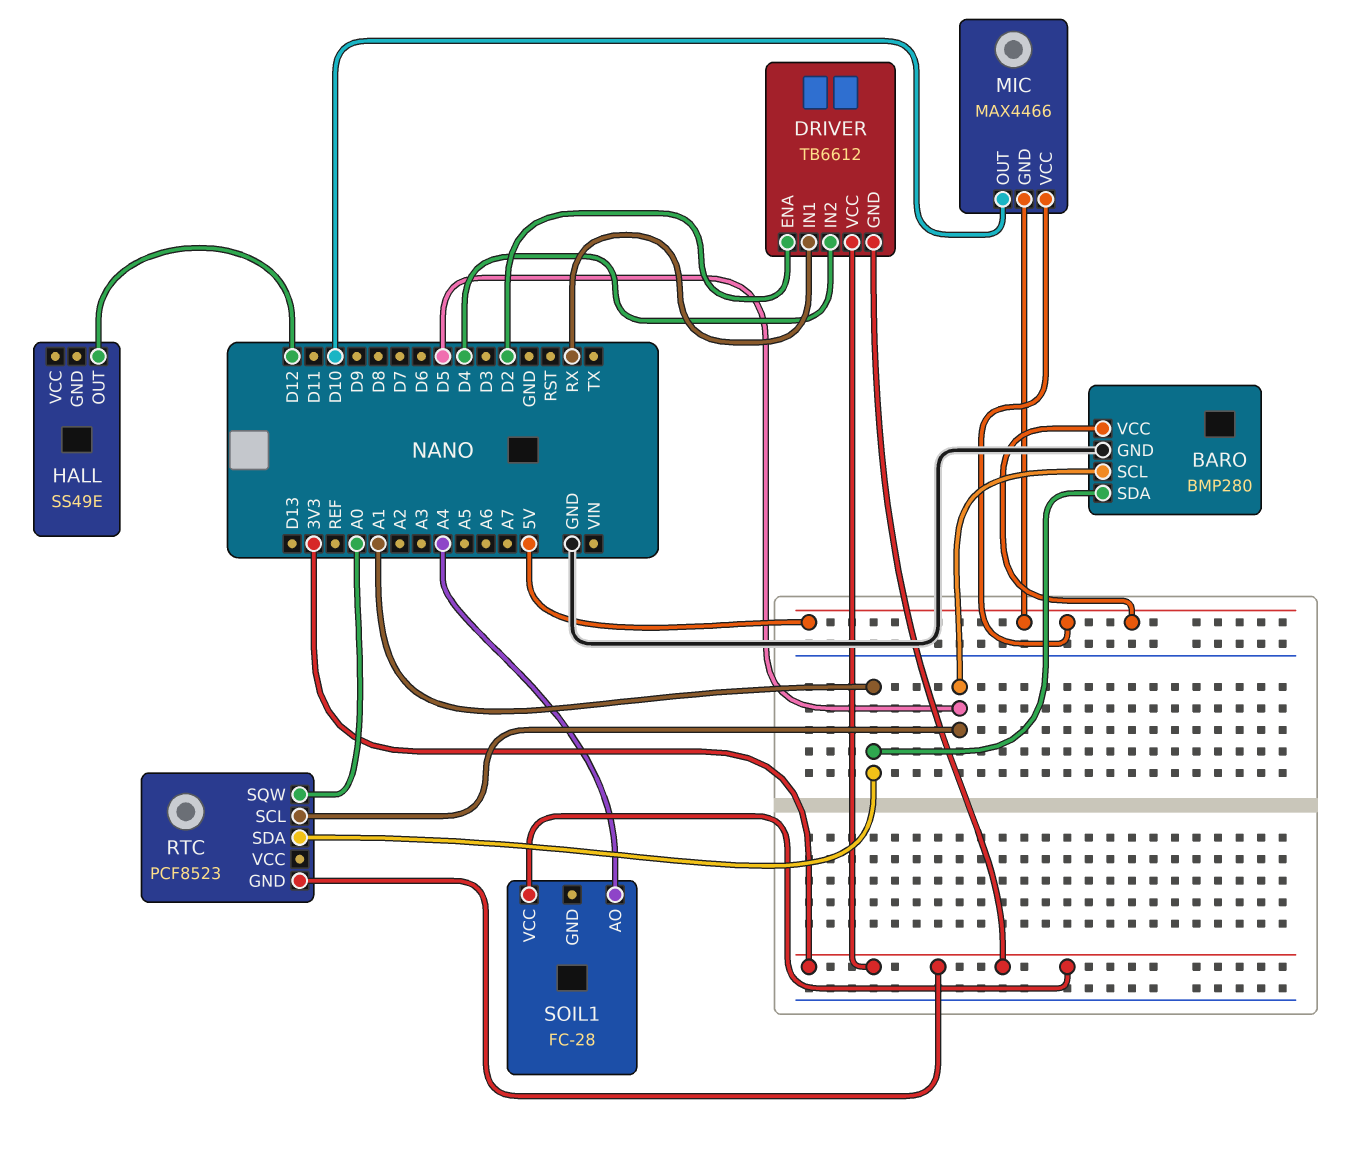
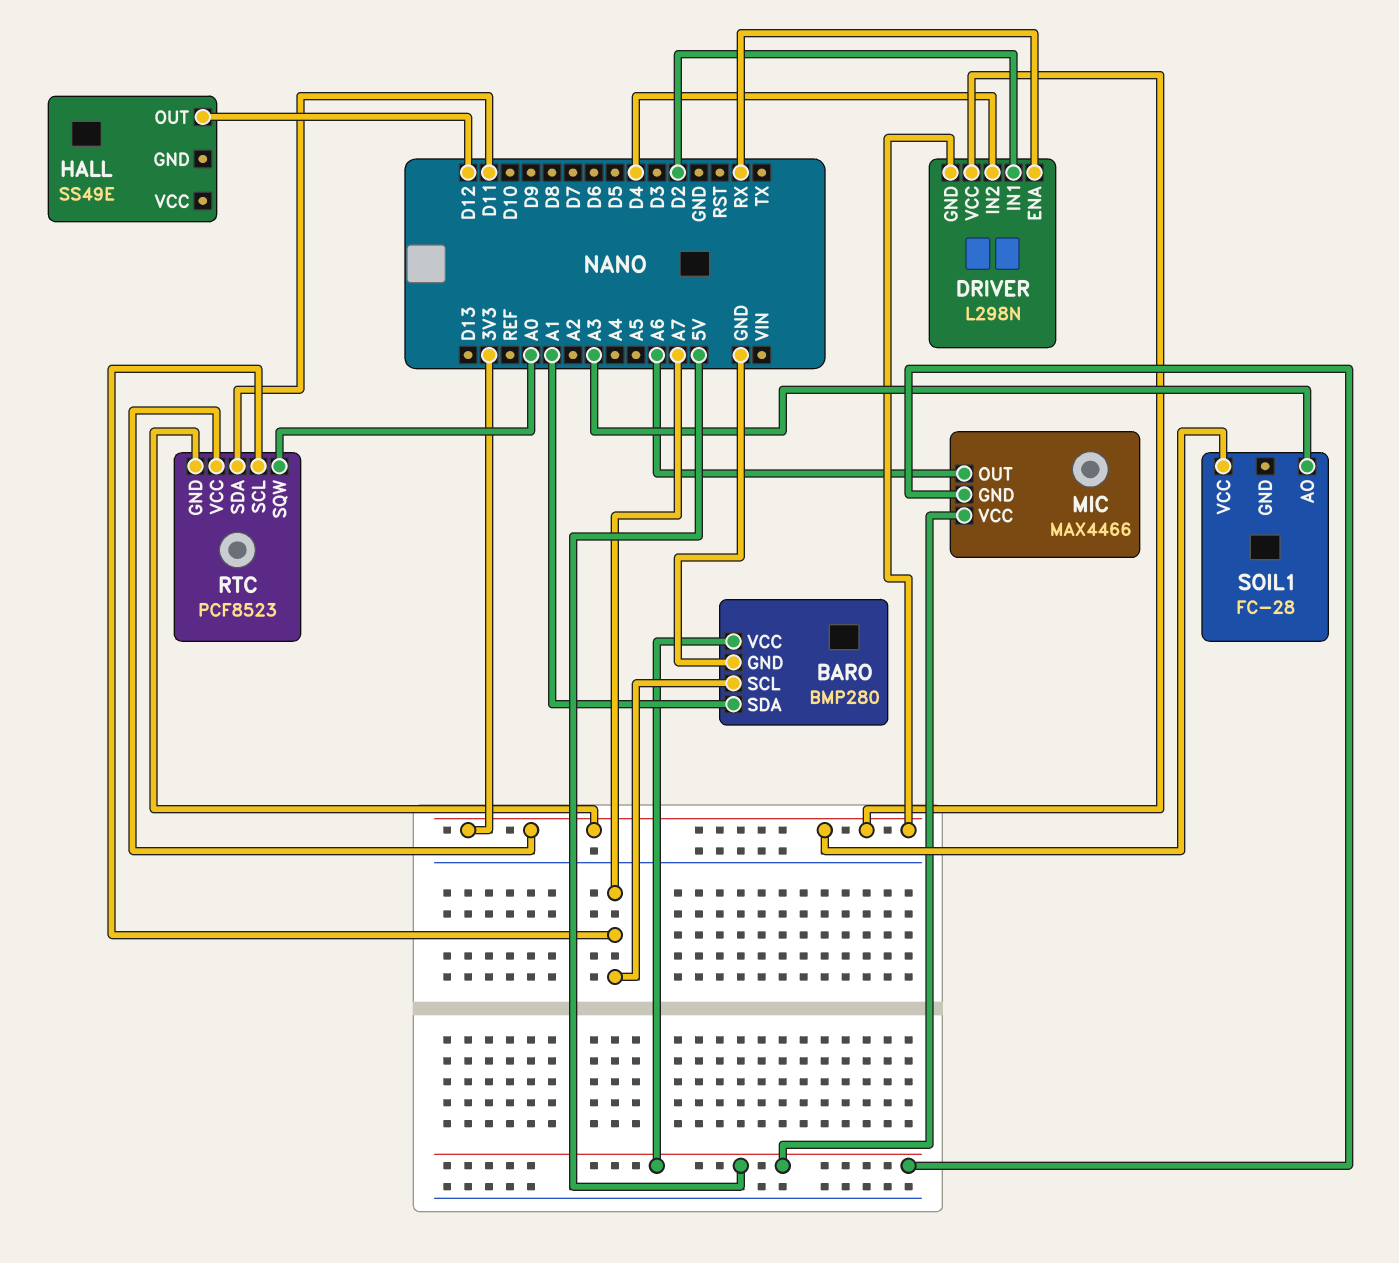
BARO pin SCL: D5 -> A7
DRIVER: TB6612 -> L298N
DRIVER pin ENA: D2 -> RX
DRIVER pin IN1: RX -> D2
MIC pin OUT: D10 -> A6
RTC pin SCL: D5 -> A7
RTC pin SDA: A1 -> D11
RTC pin VCC: none -> 3V3
SOIL1 pin AO: A4 -> A3

